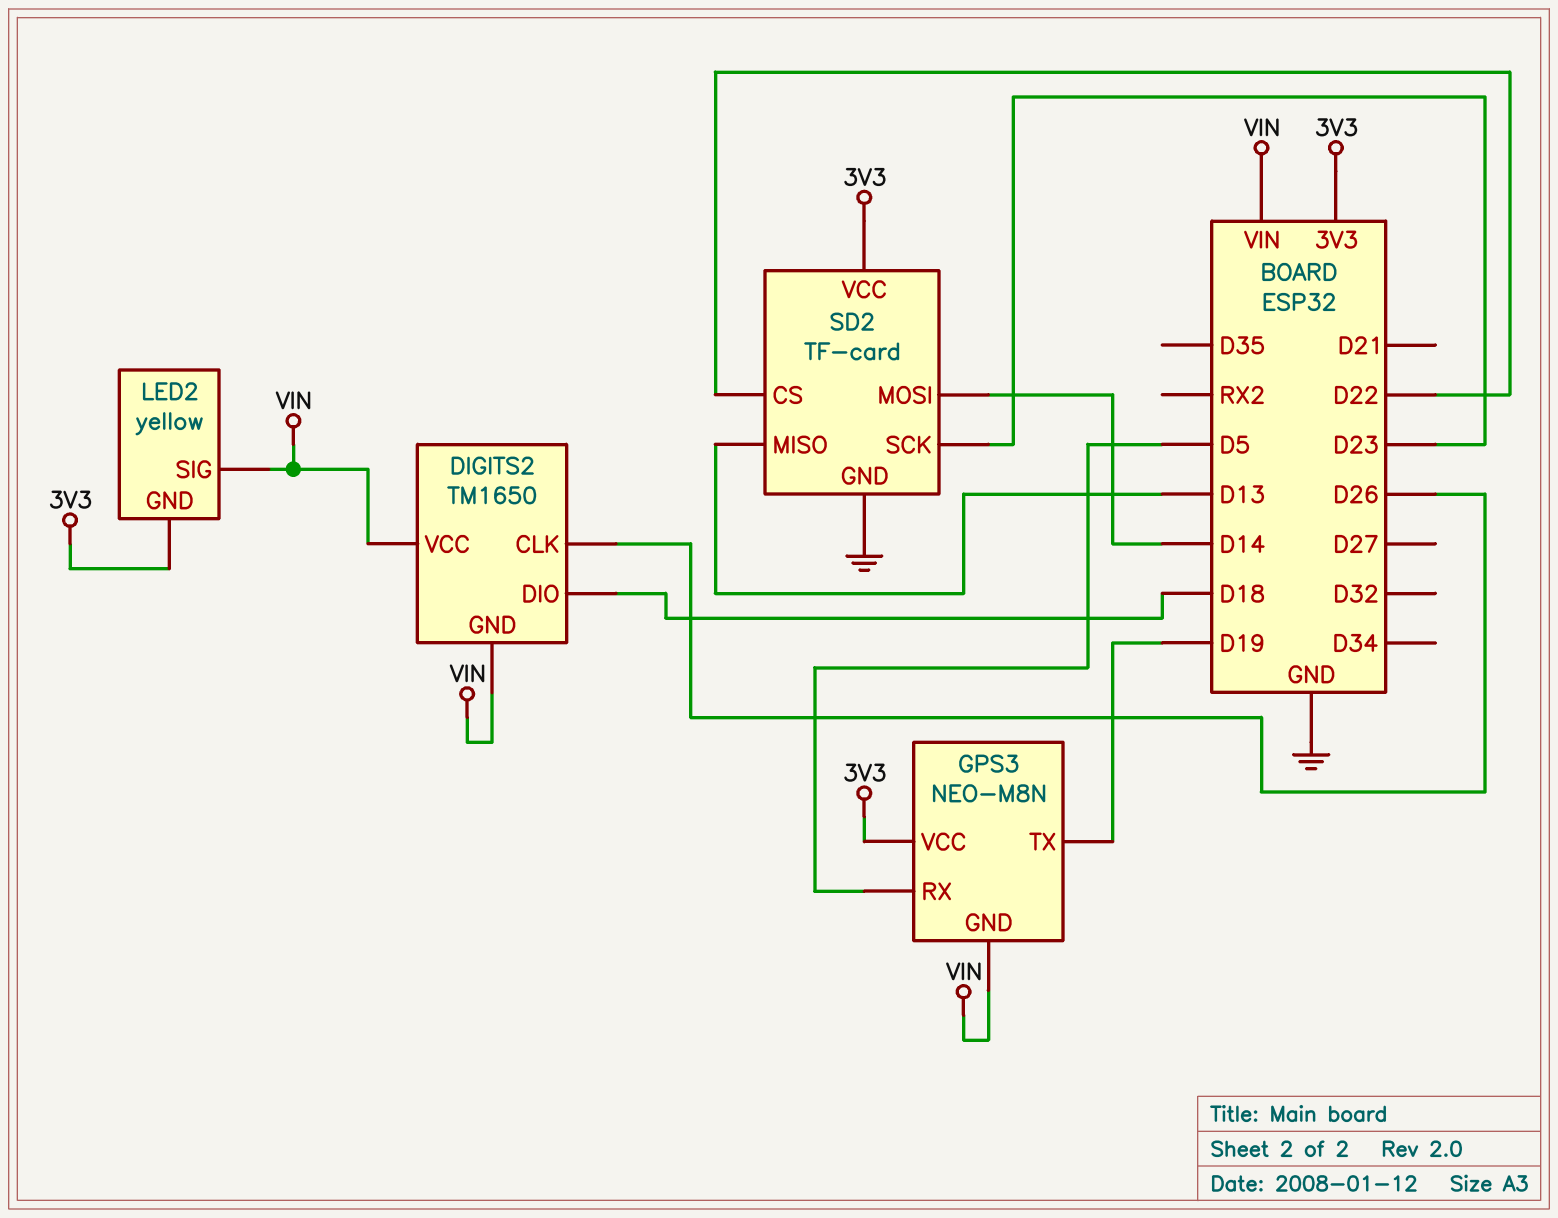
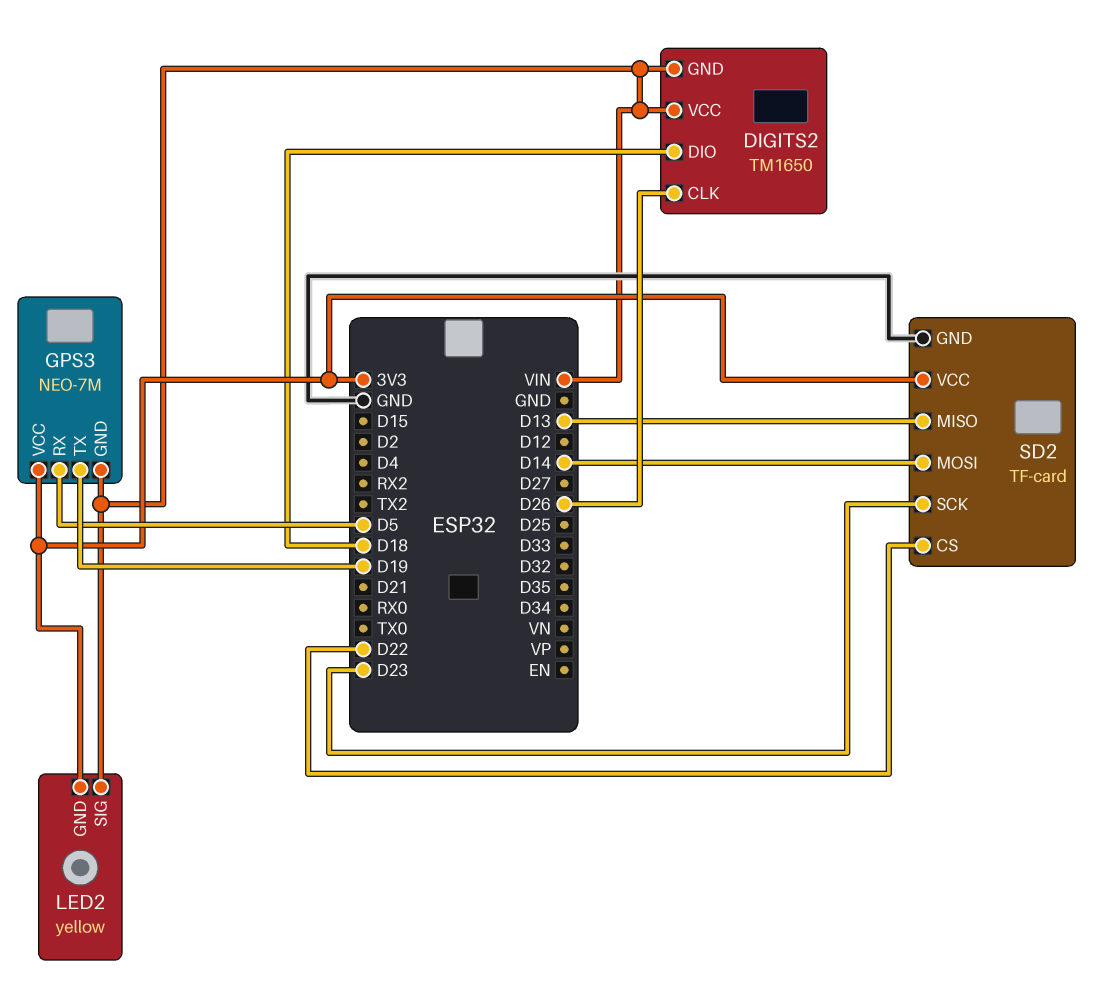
GPS3: NEO-M8N -> NEO-7M

